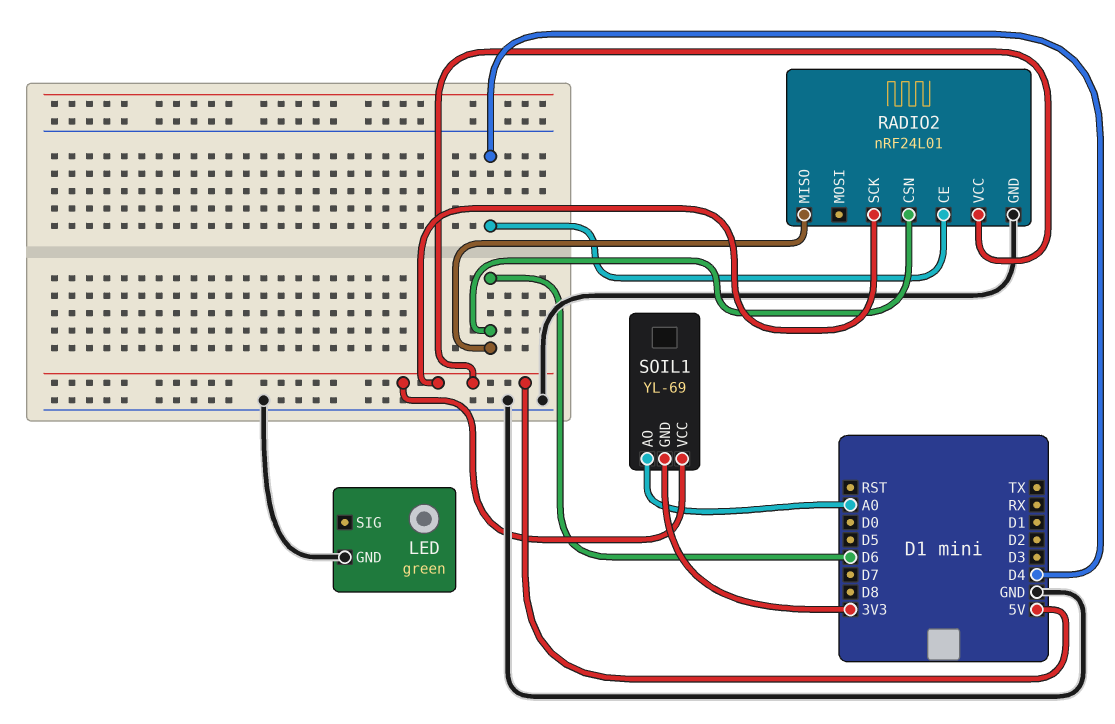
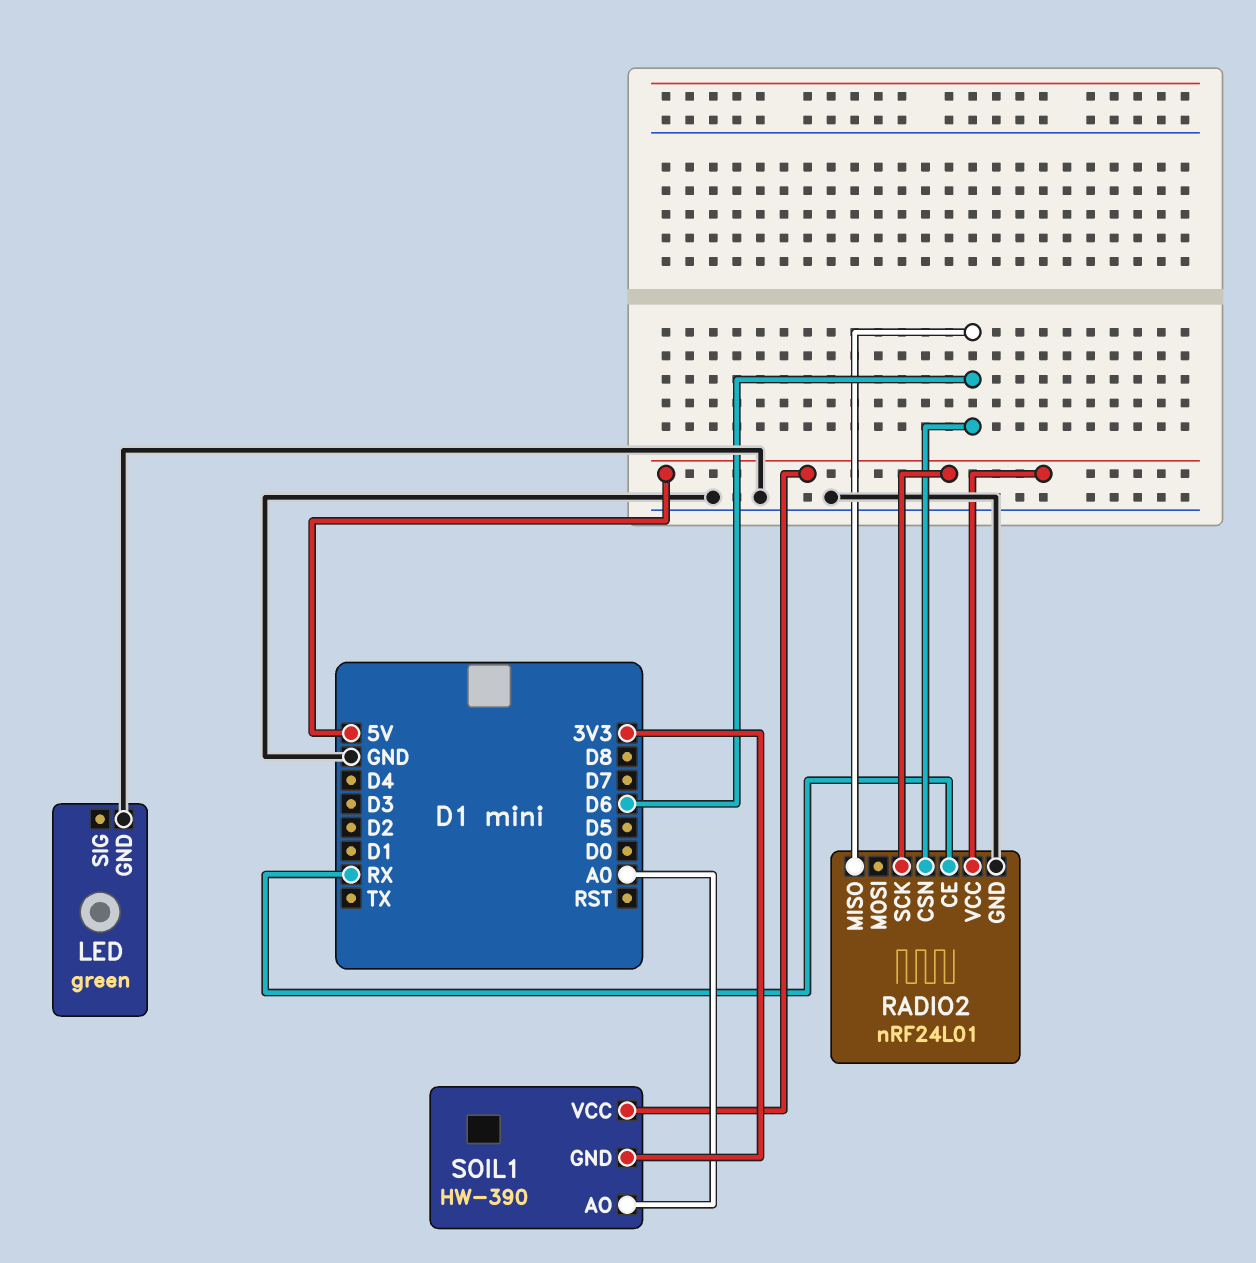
RADIO2 pin CE: D4 -> RX
SOIL1: YL-69 -> HW-390

